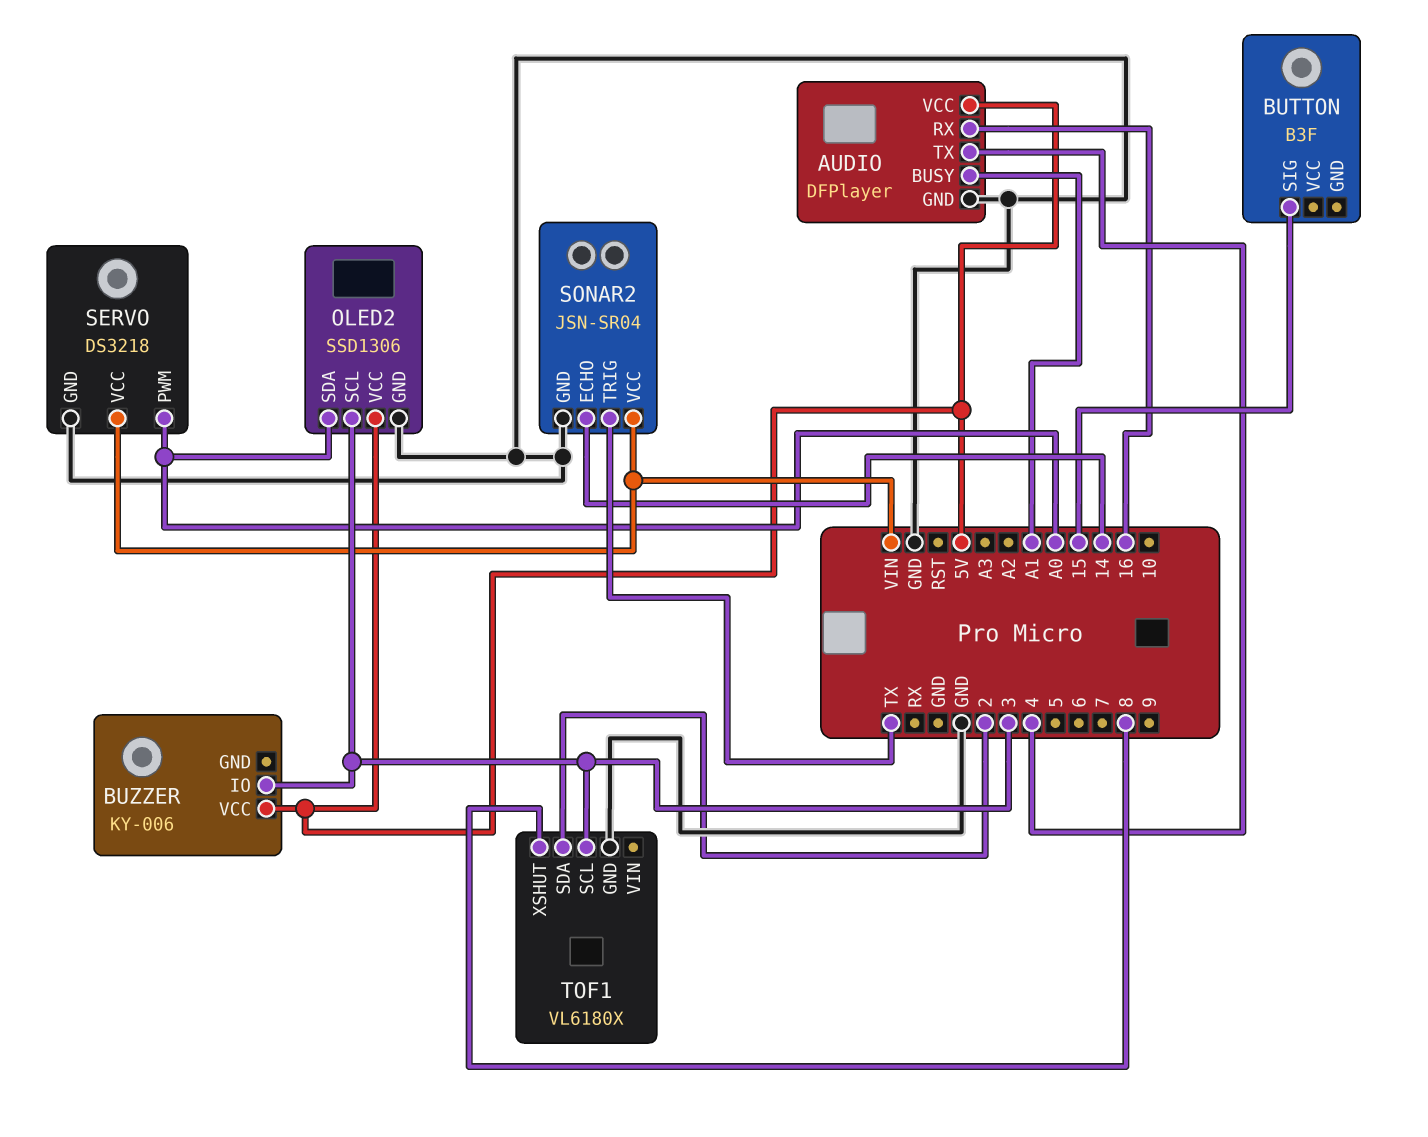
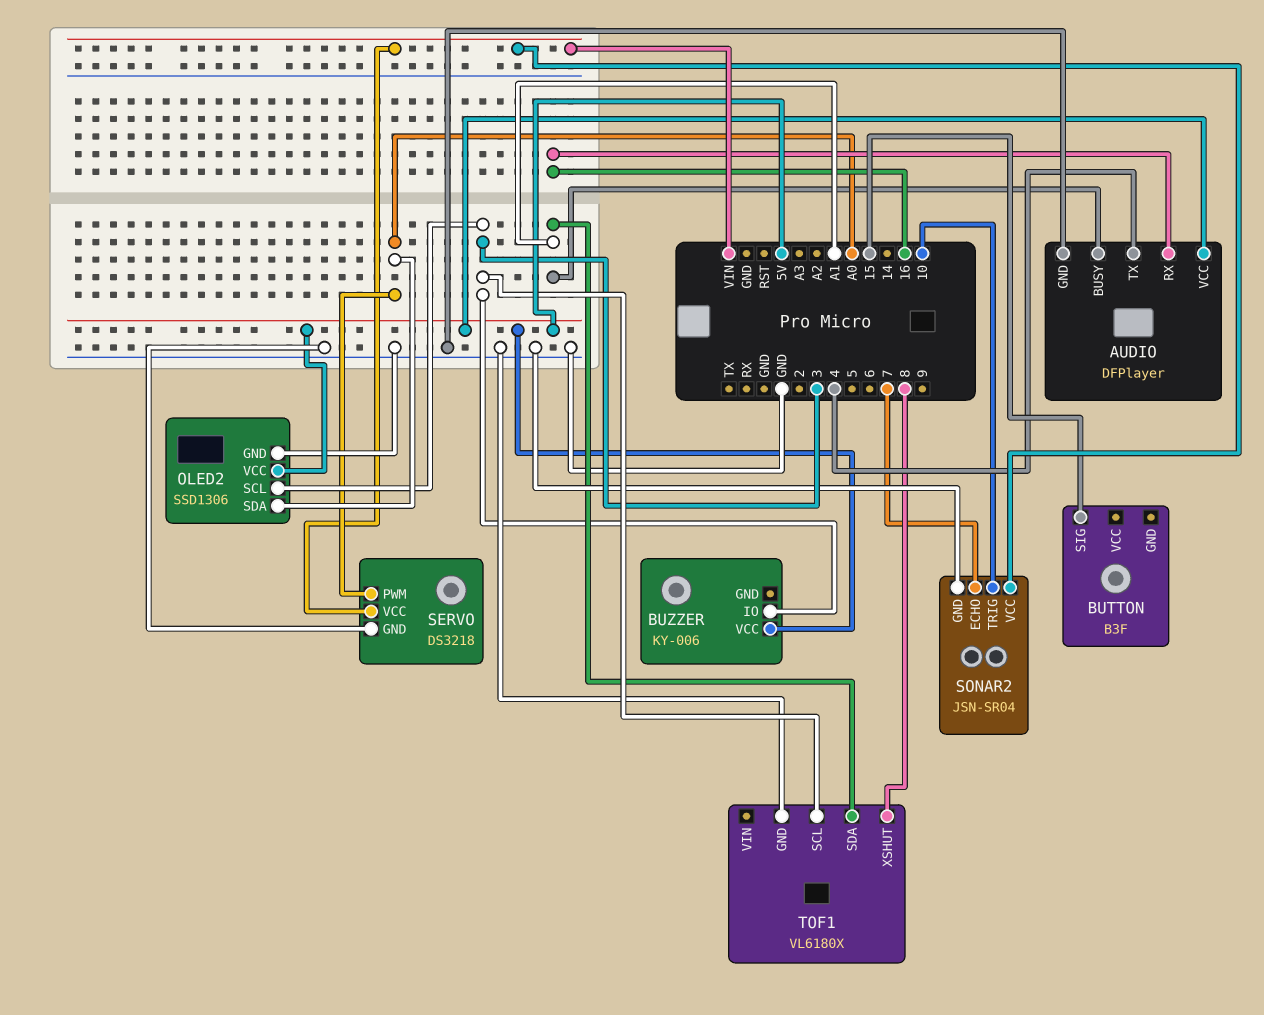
SONAR2 pin ECHO: 14 -> 7
SONAR2 pin TRIG: TX -> 10
TOF1 pin SDA: 2 -> A1

